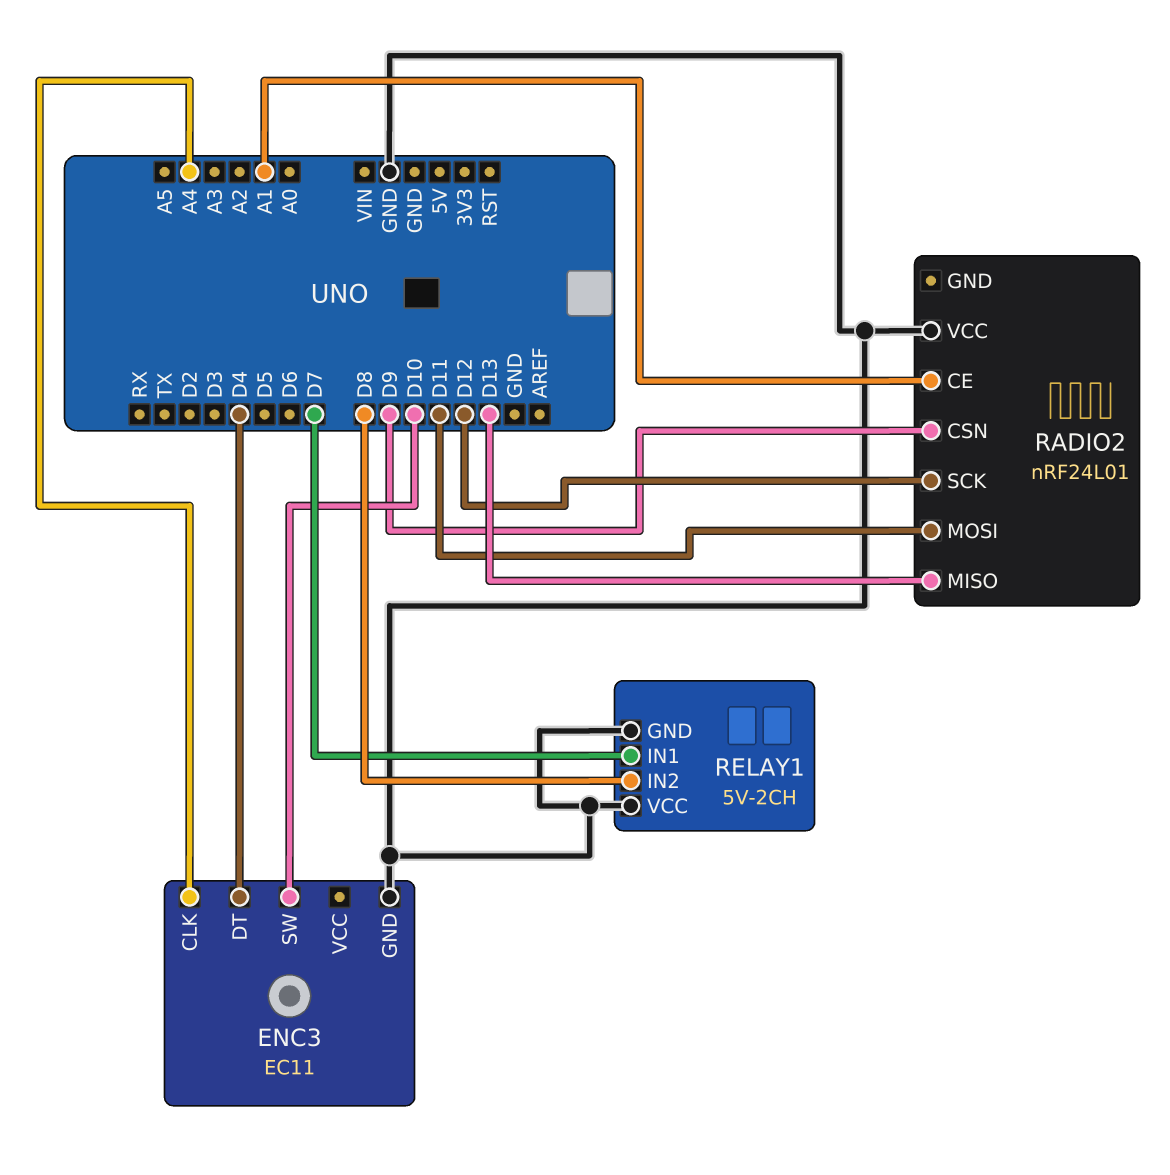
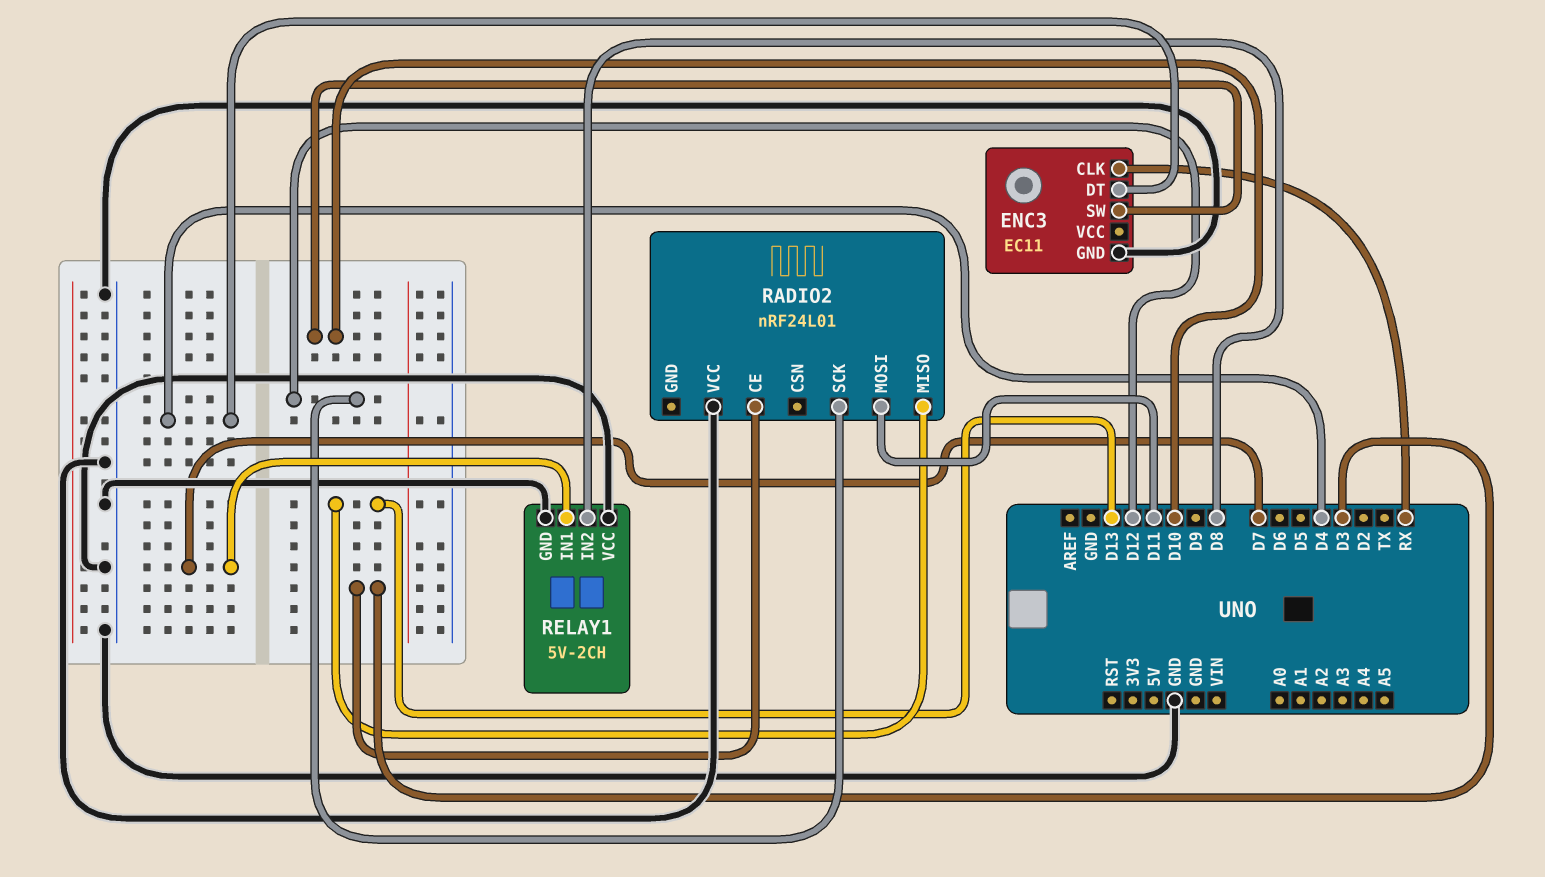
ENC3 pin CLK: A4 -> RX
RADIO2 pin CE: A1 -> D3
RADIO2 pin CSN: D9 -> none

